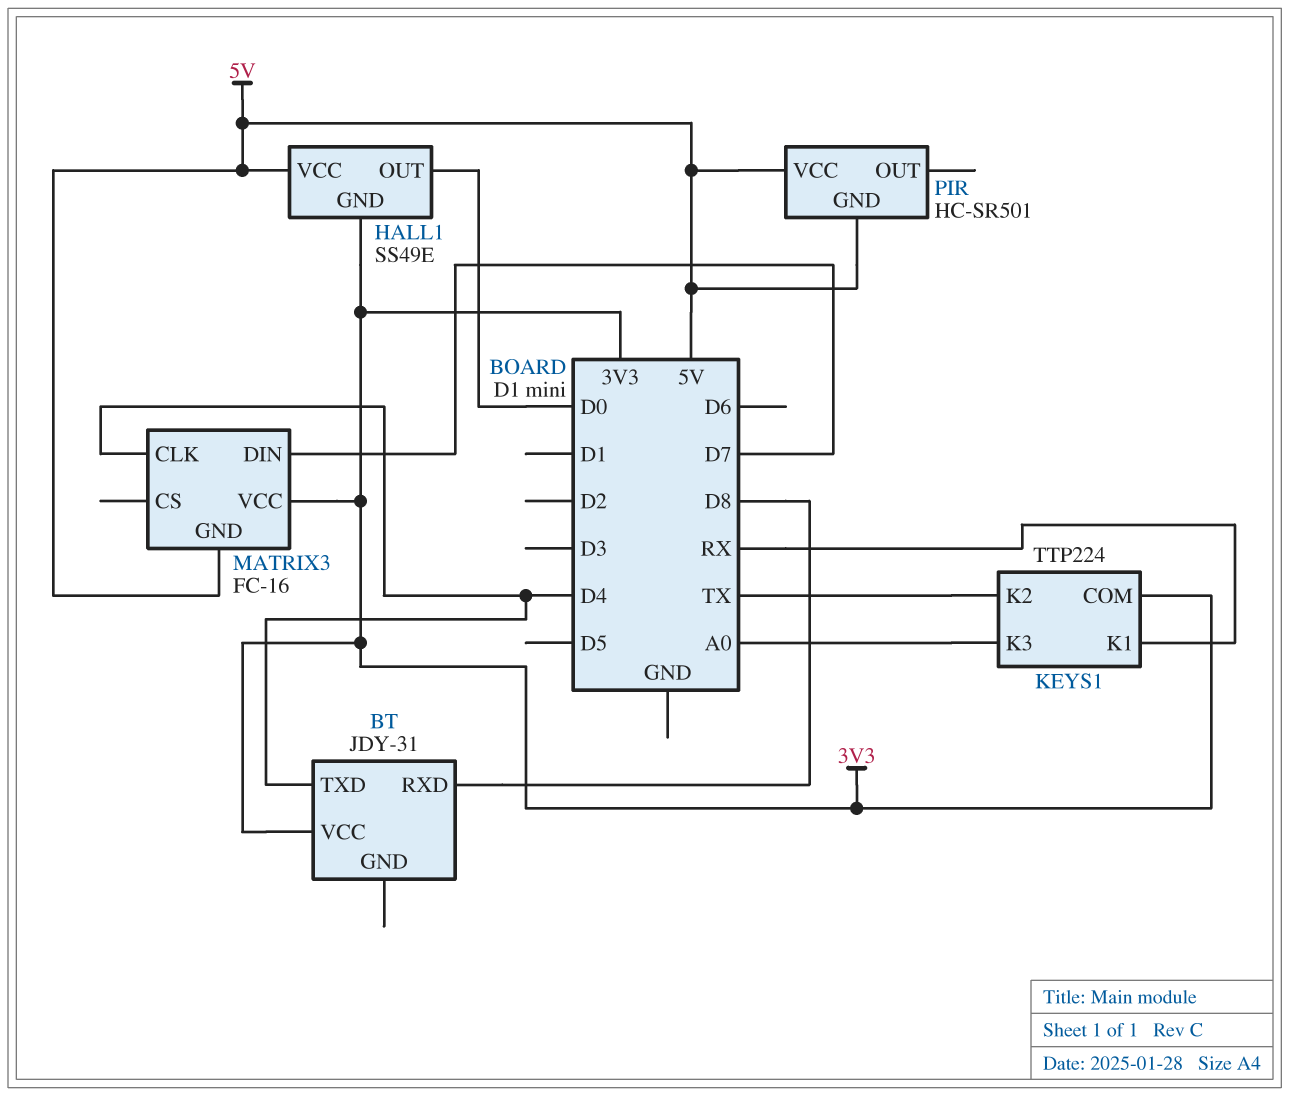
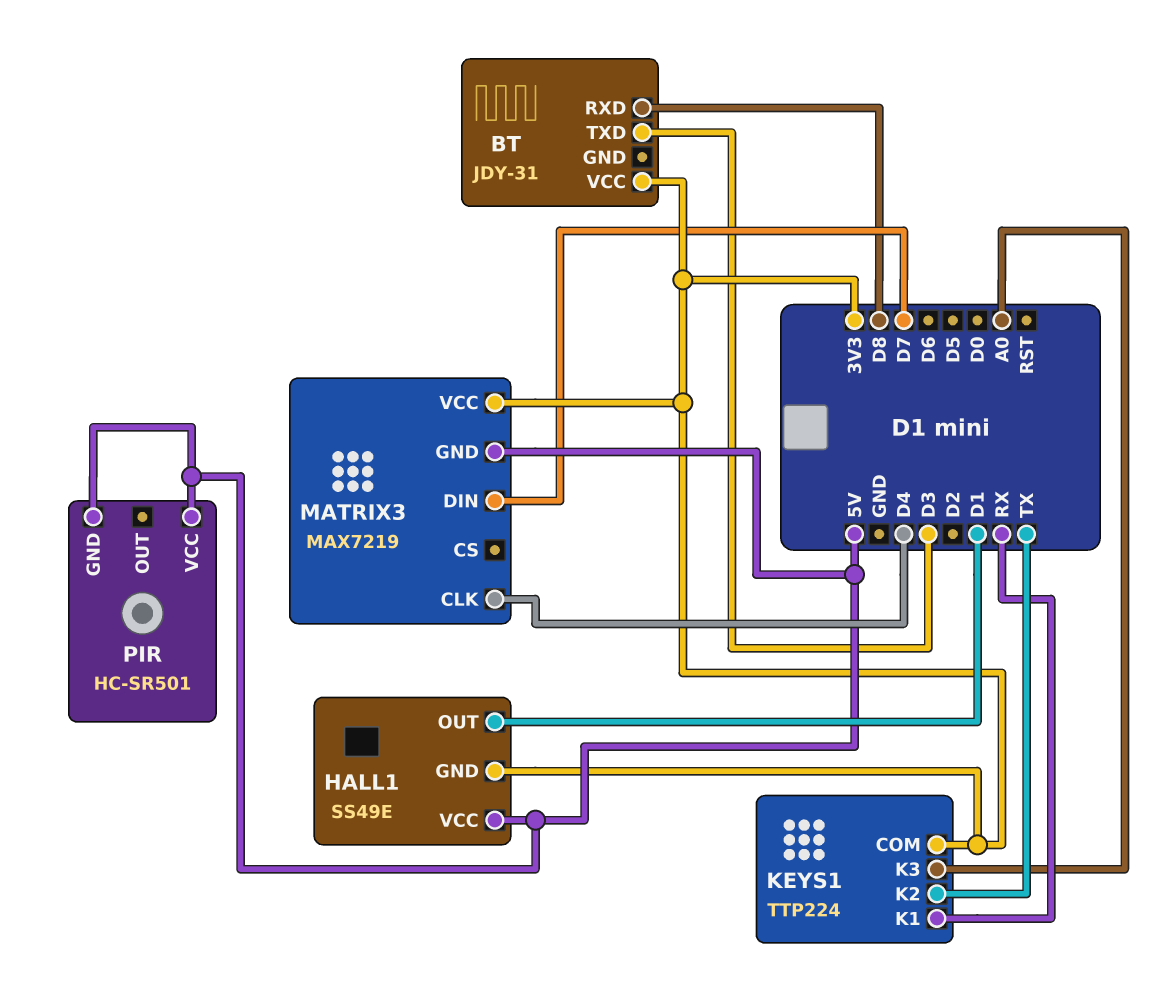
BT pin TXD: D4 -> D3
HALL1 pin OUT: D0 -> D1
MATRIX3: FC-16 -> MAX7219

